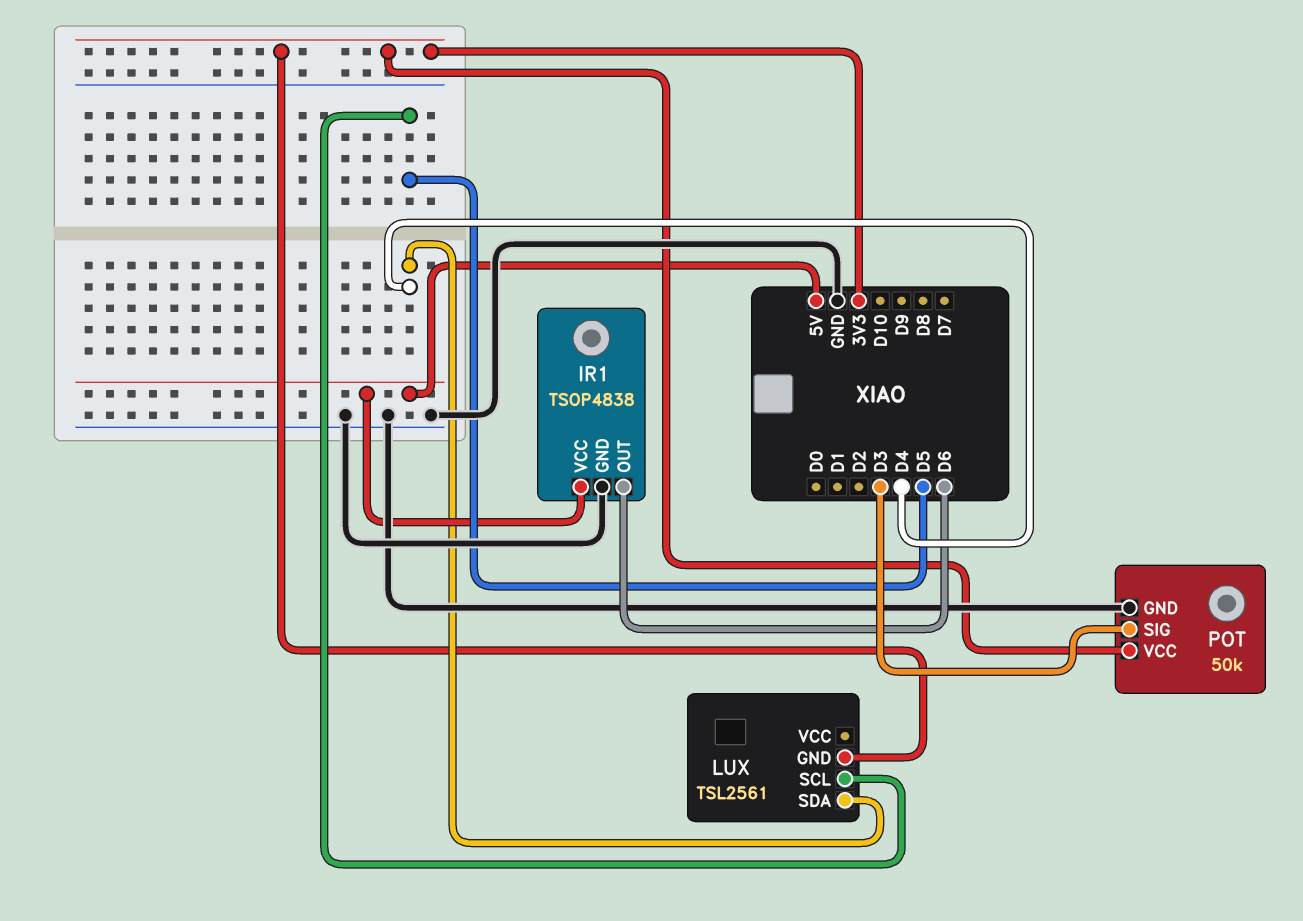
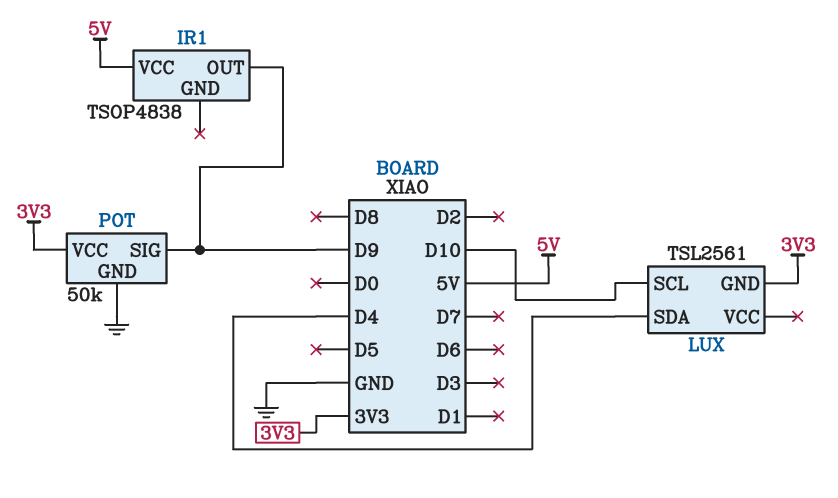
IR1 pin GND: GND -> none
IR1 pin OUT: D6 -> D9
LUX pin SCL: D5 -> D10
POT pin SIG: D3 -> D9

